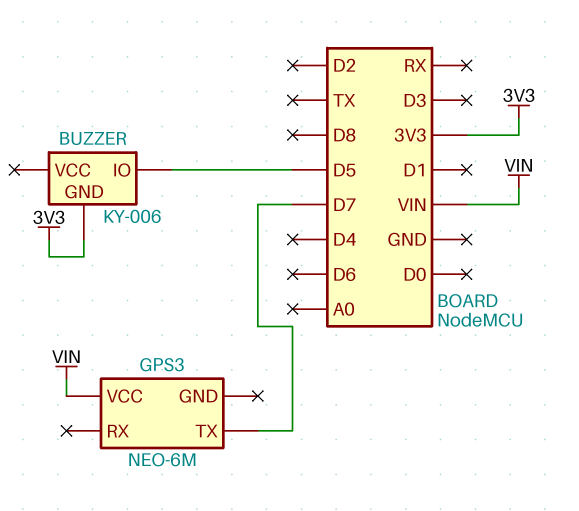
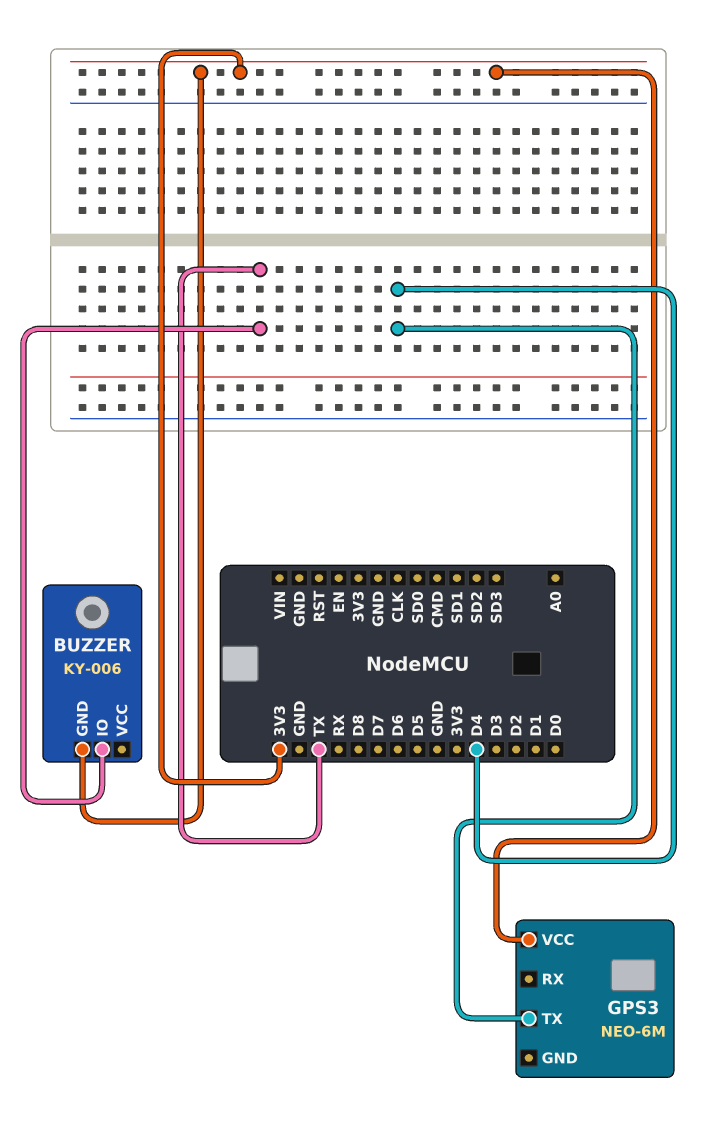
BUZZER pin IO: D5 -> TX
GPS3 pin TX: D7 -> D4
GPS3 pin VCC: VIN -> 3V3

